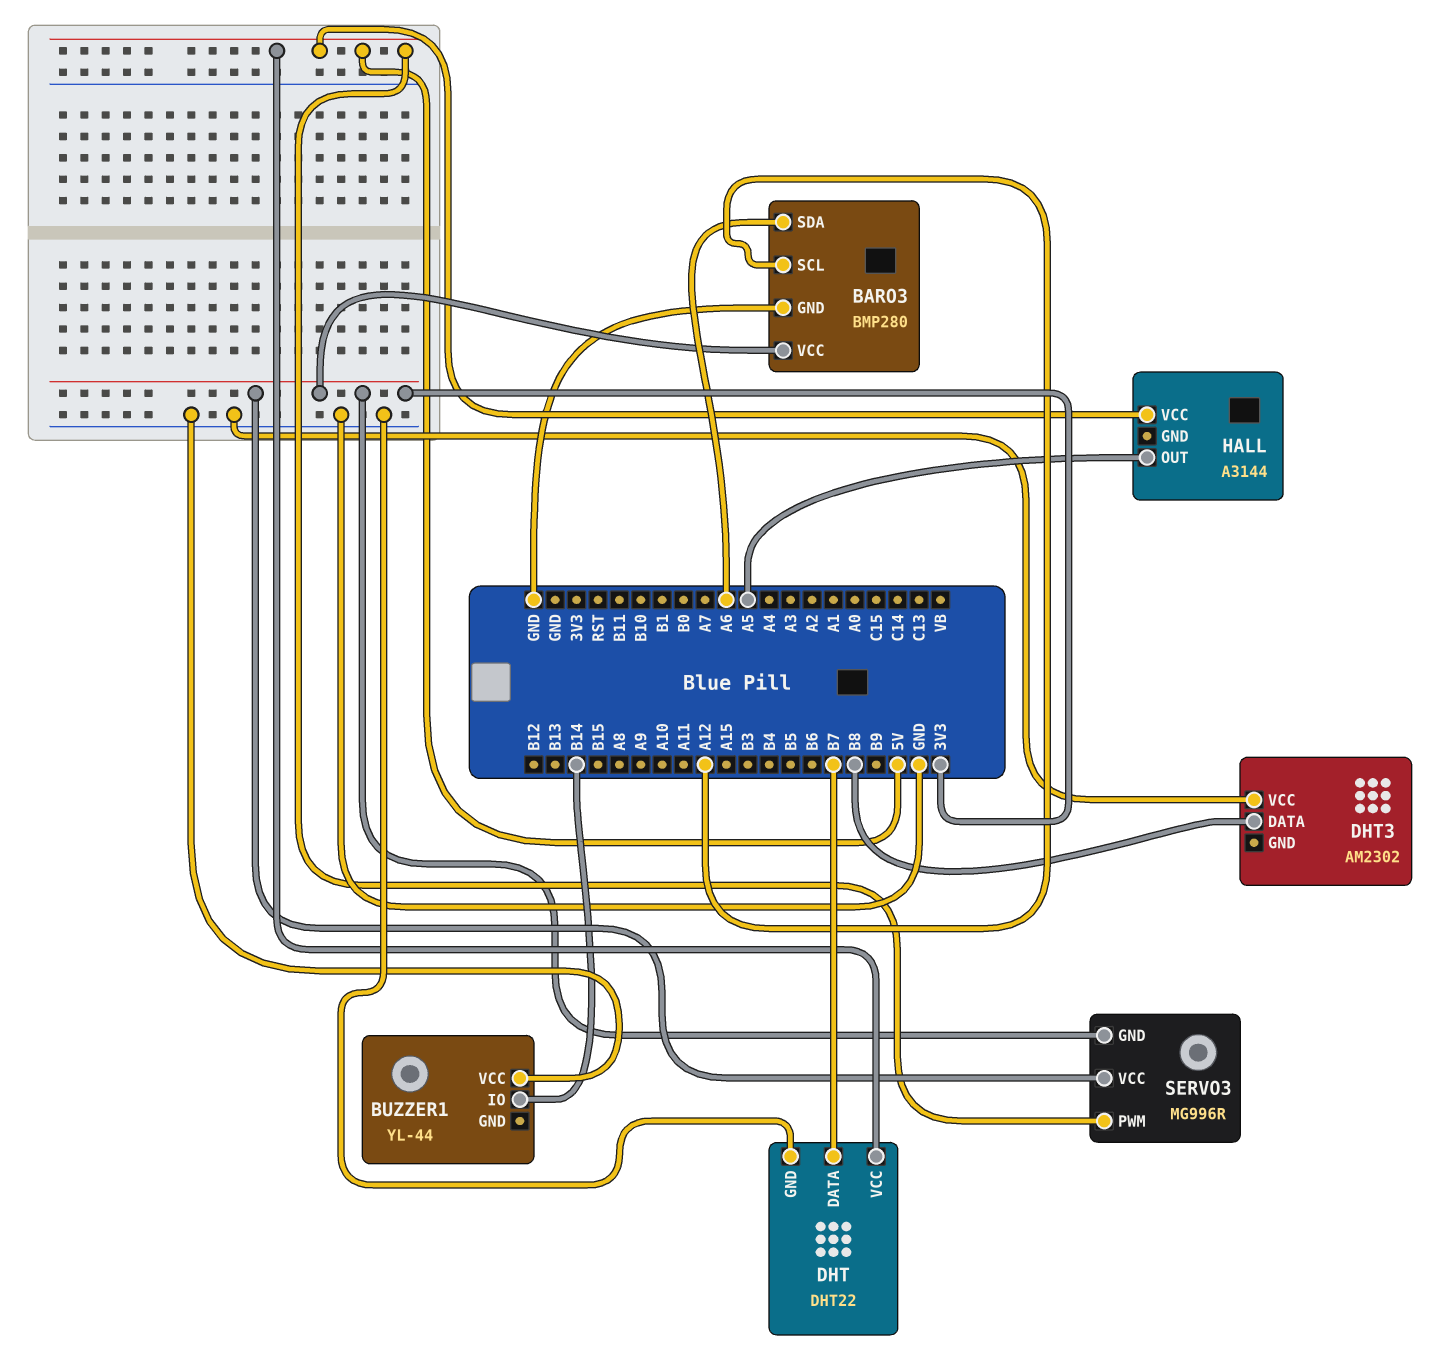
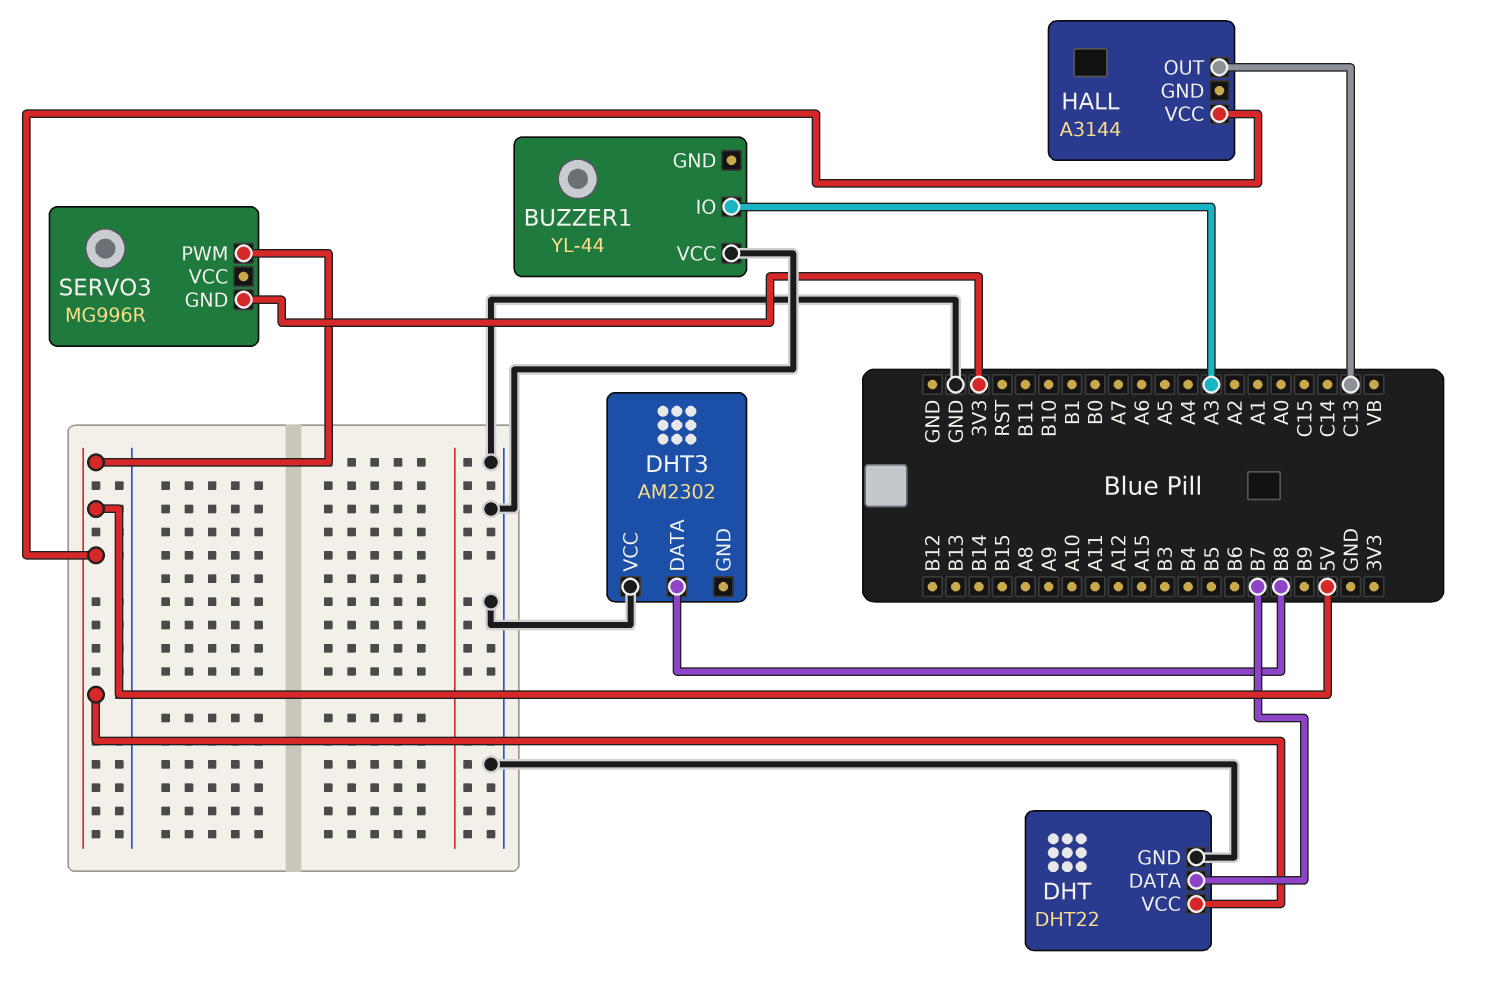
BARO3: BMP280 -> none
BARO3 pin GND: GND -> none
BARO3 pin SCL: A12 -> none
BARO3 pin SDA: A6 -> none
BARO3 pin VCC: 3V3 -> none
BUZZER1 pin IO: B14 -> A3
HALL pin OUT: A5 -> C13
SERVO3 pin VCC: 3V3 -> none

